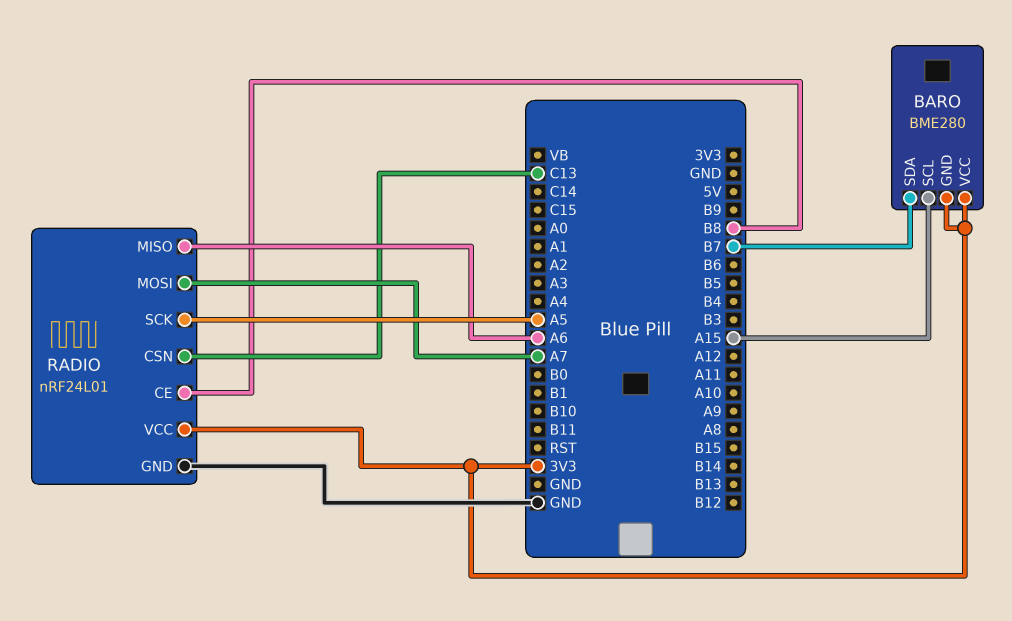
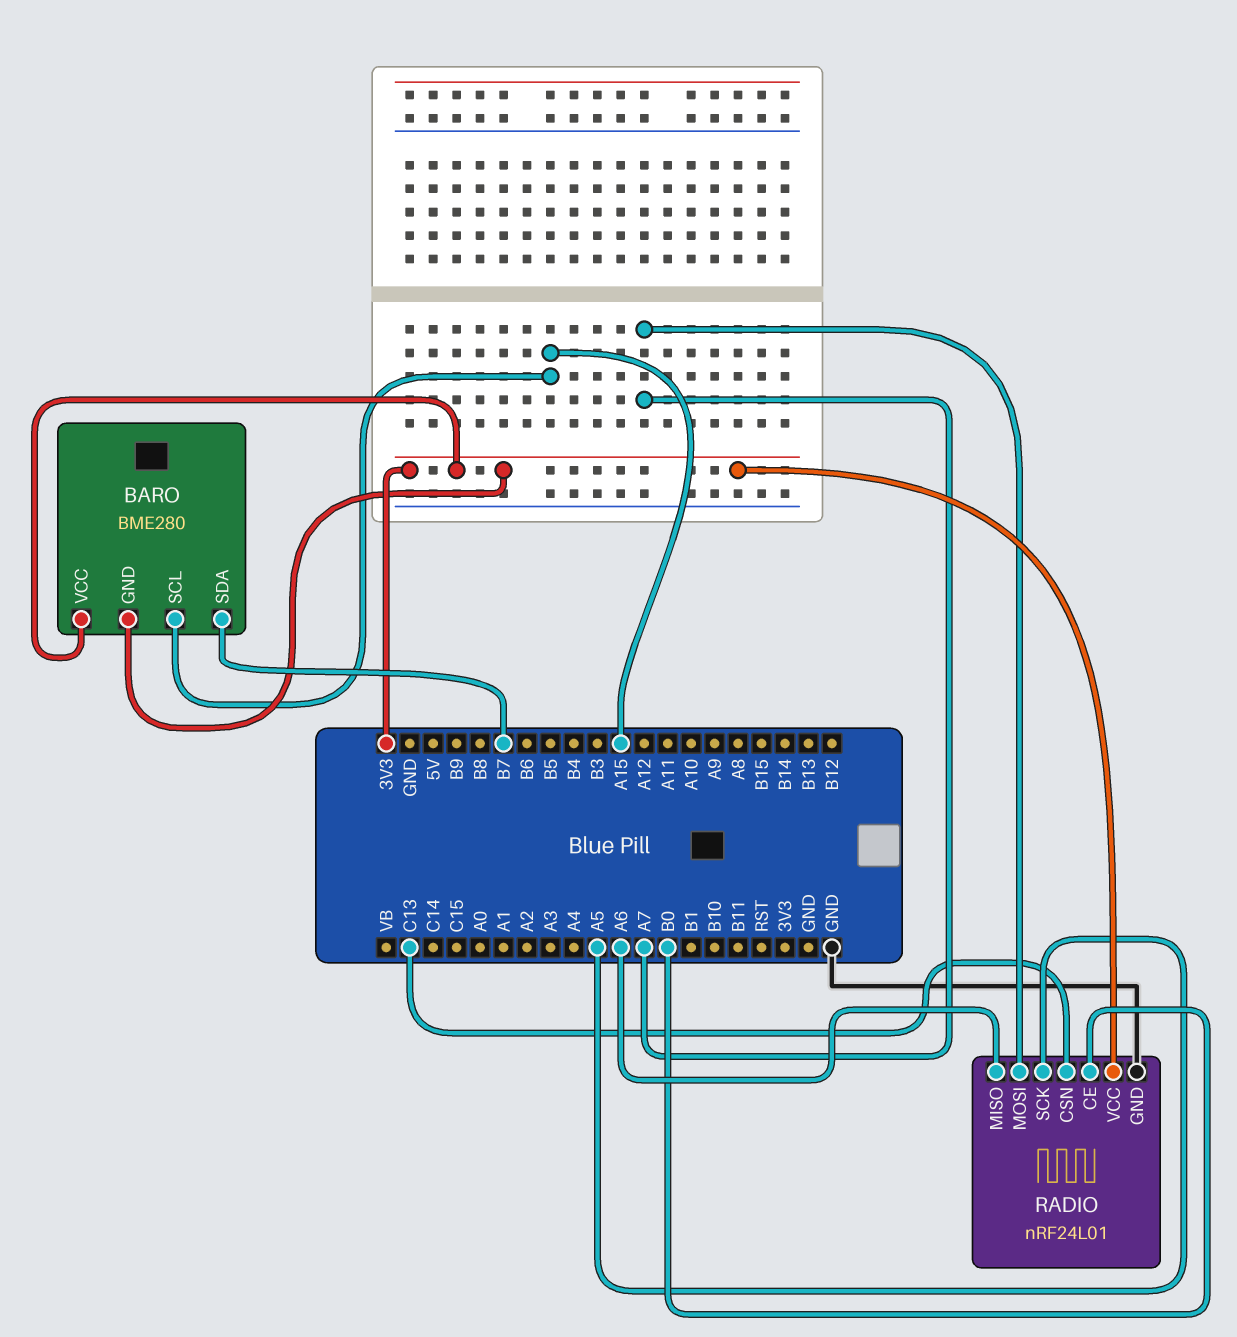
RADIO pin CE: B8 -> B0

